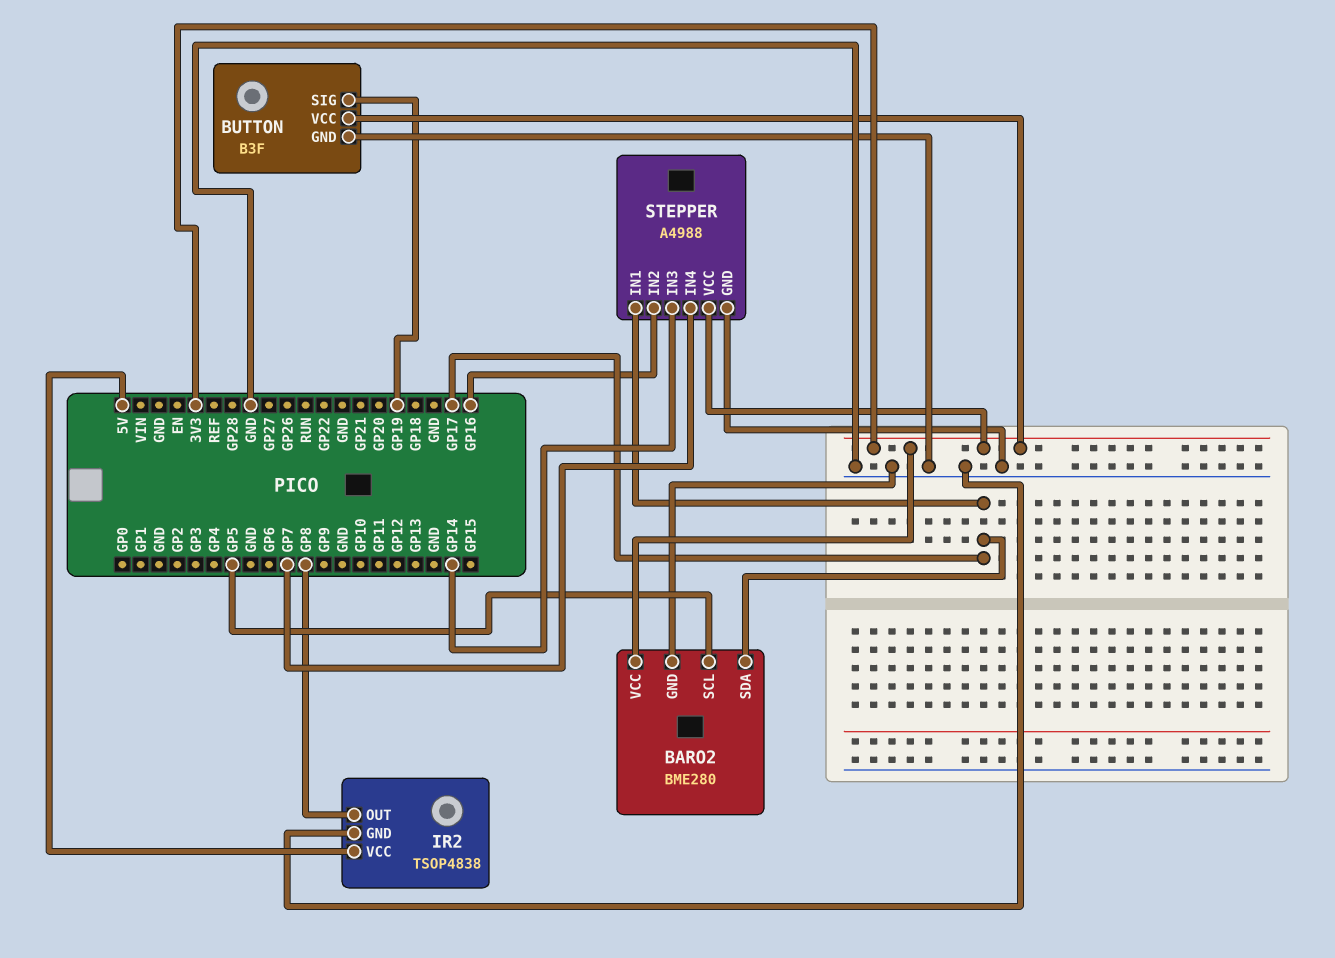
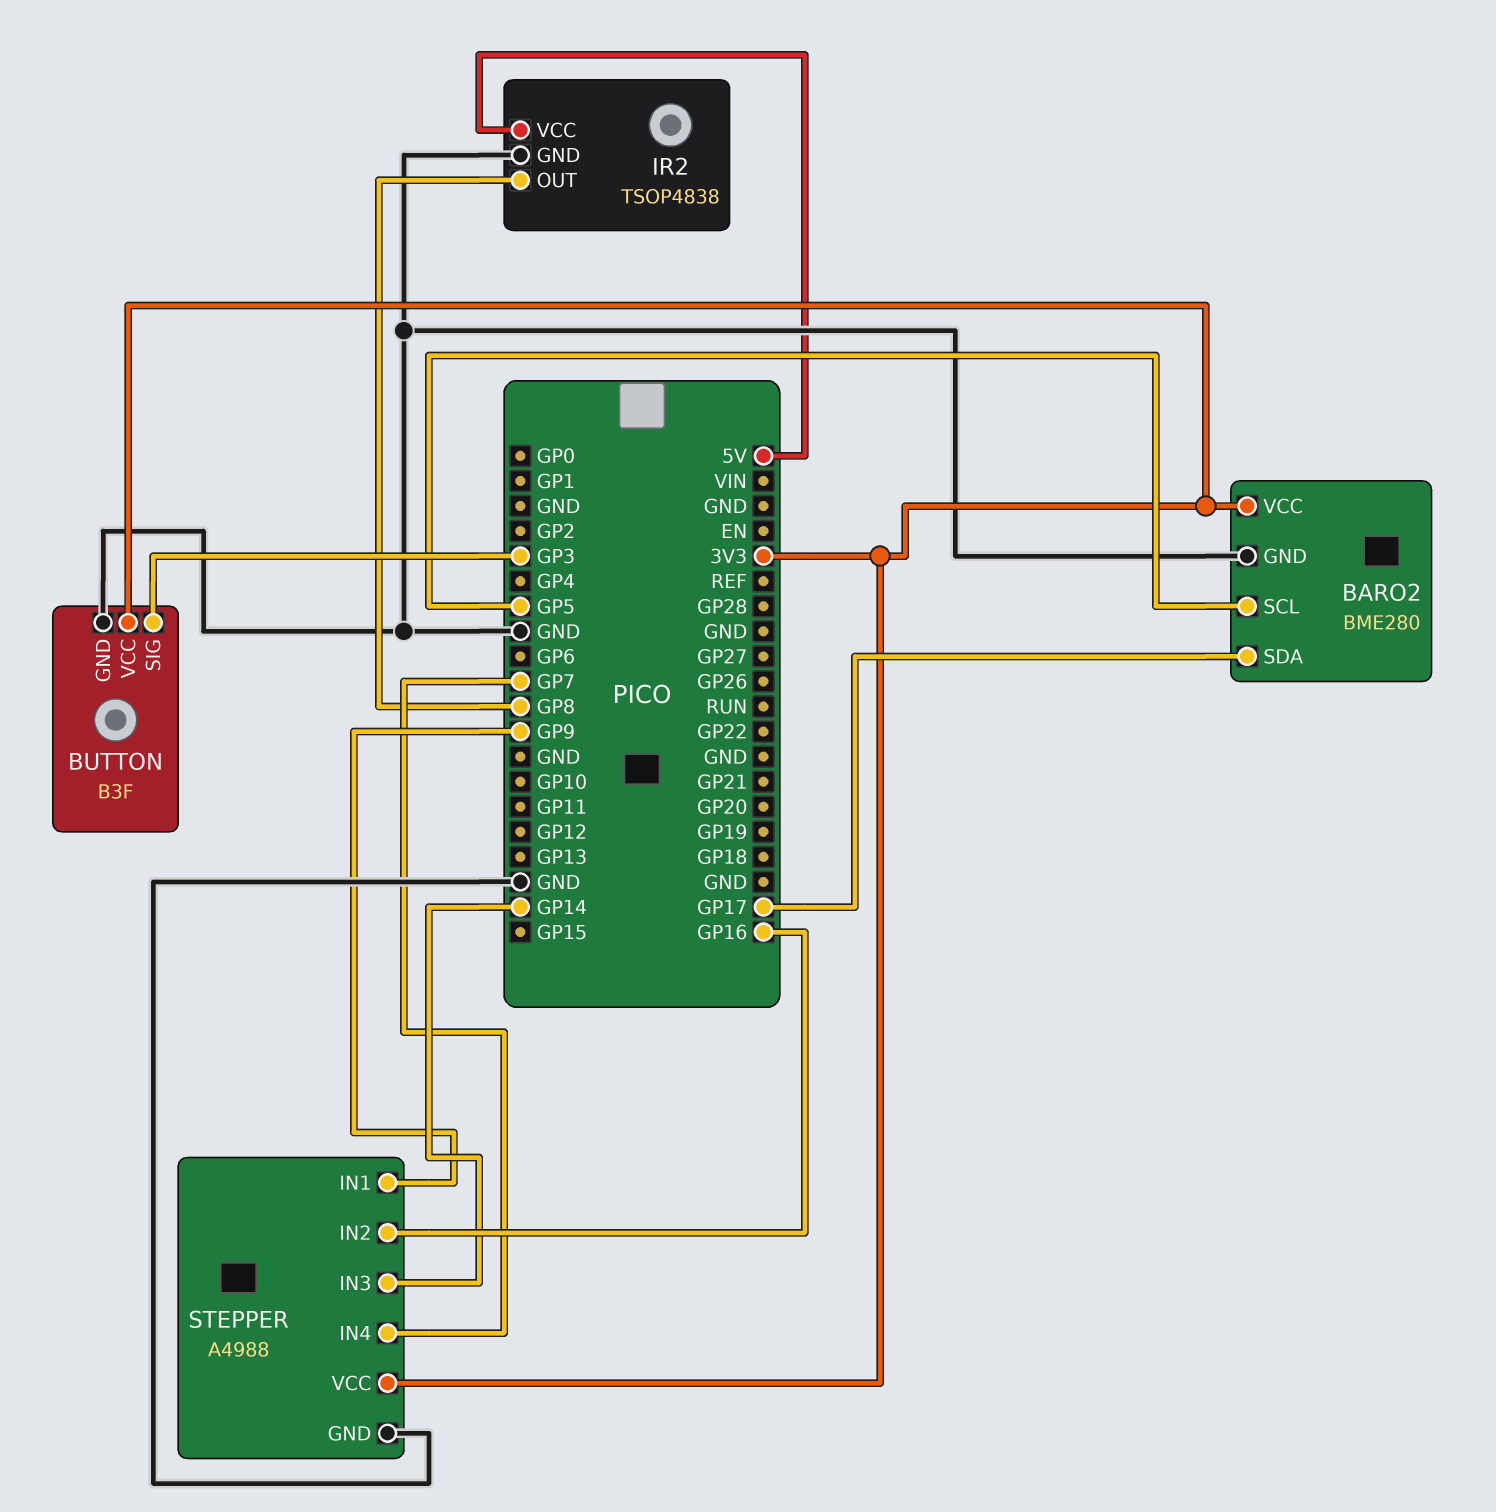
BUTTON pin SIG: GP19 -> GP3
STEPPER pin IN1: GP17 -> GP9

